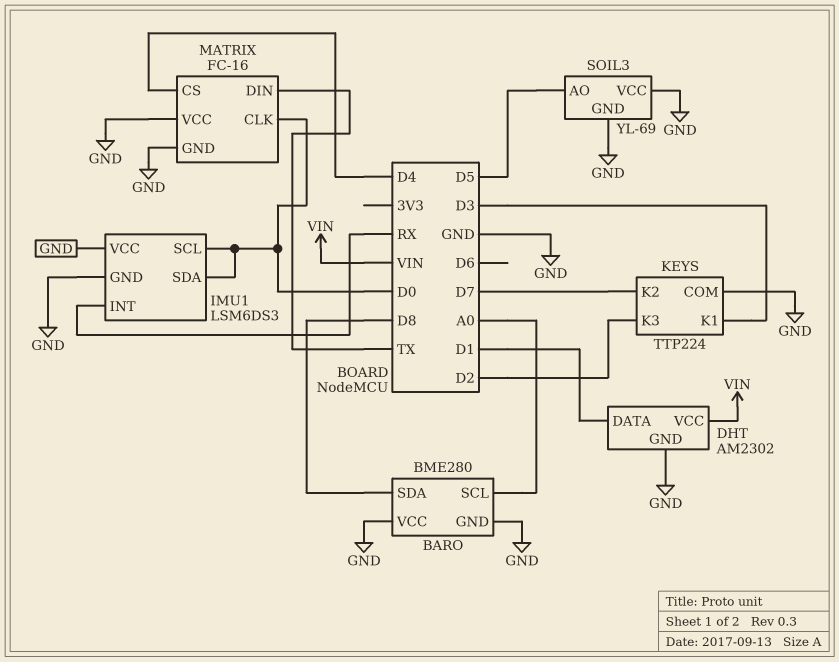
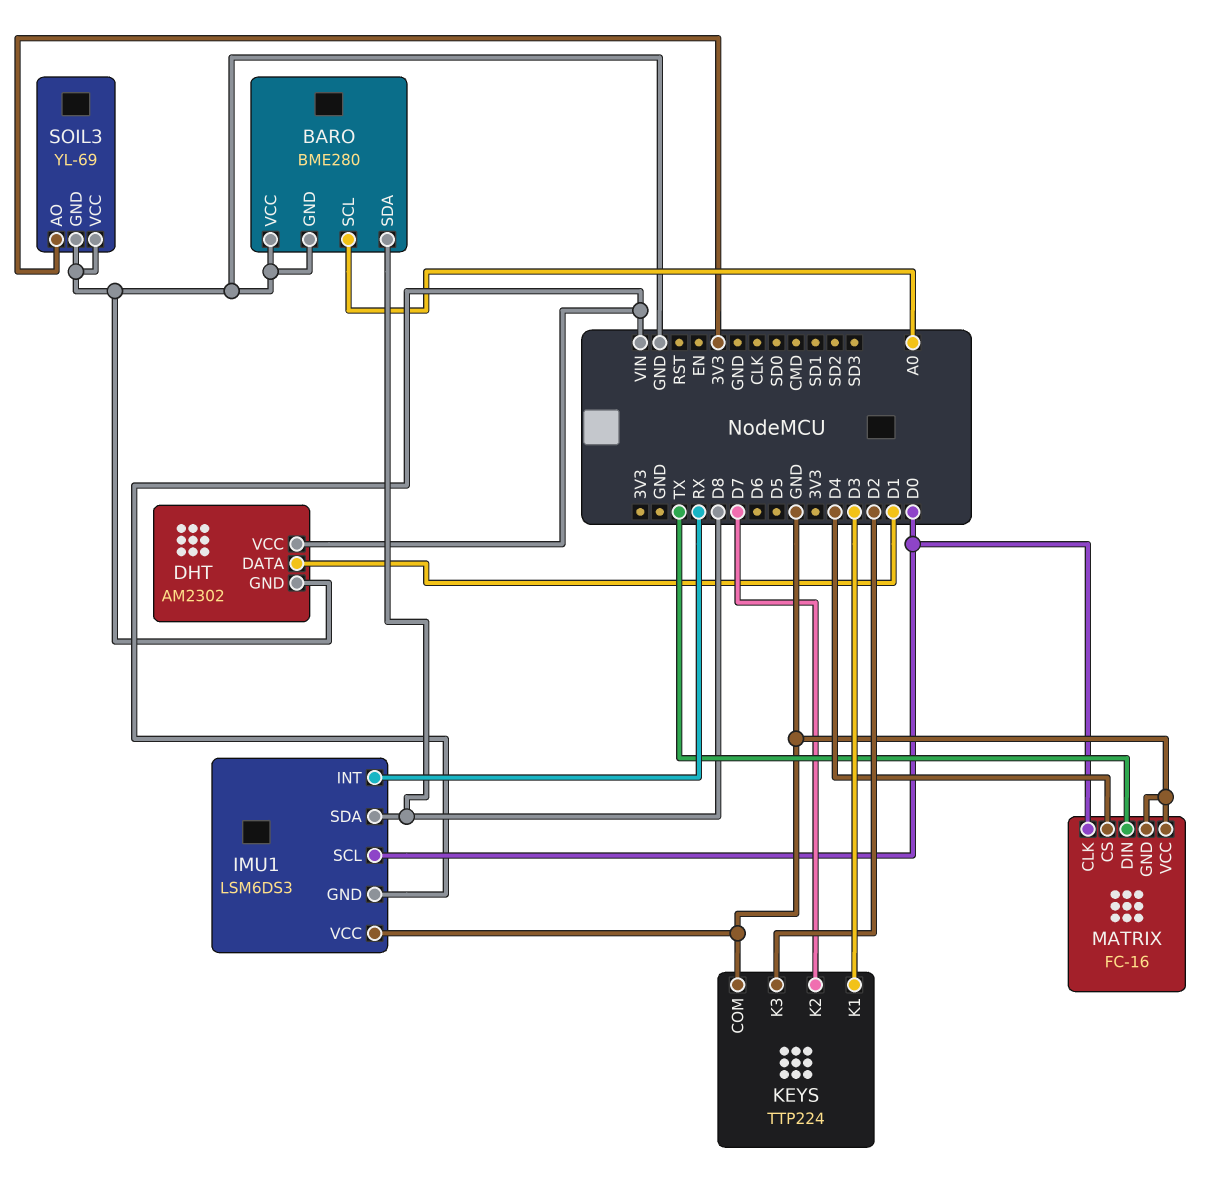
IMU1 pin GND: GND -> VIN
IMU1 pin SDA: D0 -> D8
SOIL3 pin AO: D5 -> 3V3

